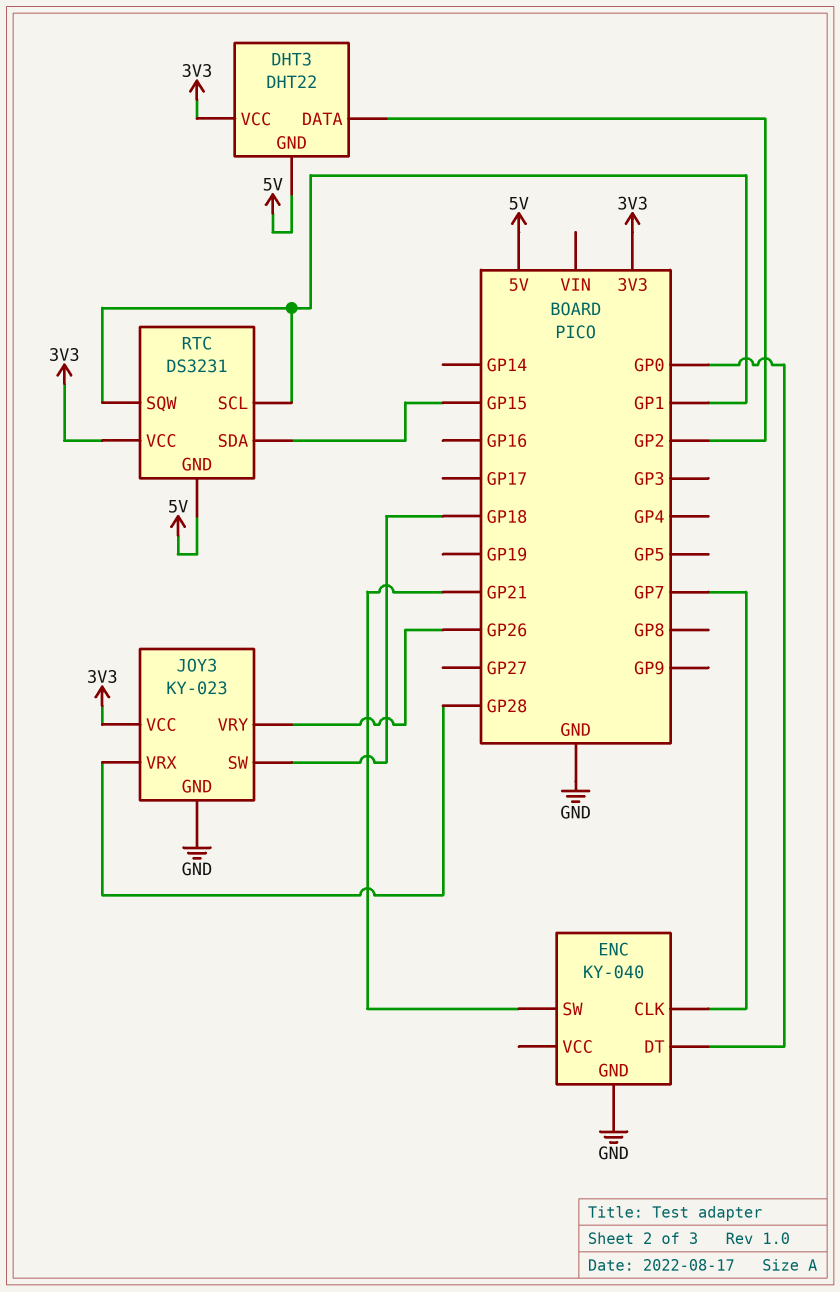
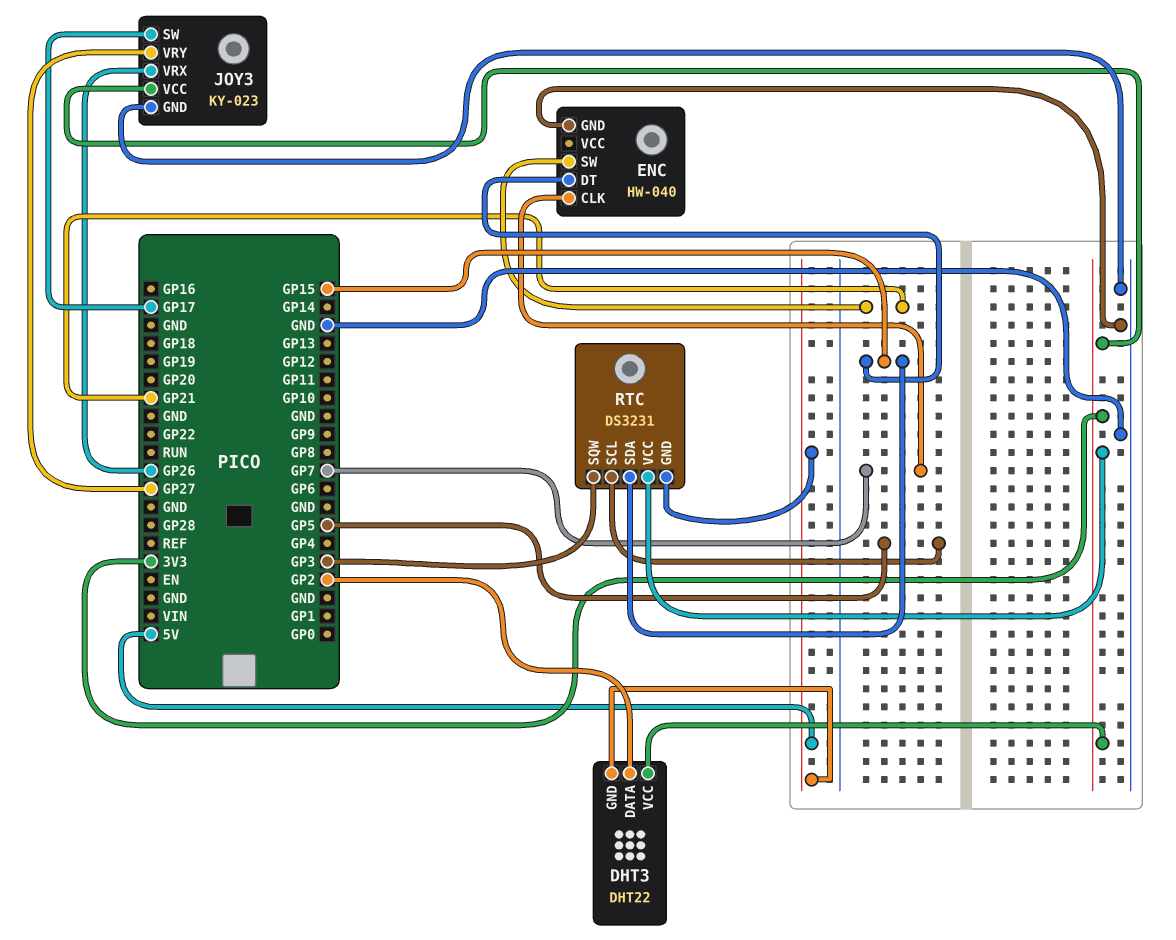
ENC: KY-040 -> HW-040
ENC pin DT: GP0 -> GP15
JOY3 pin SW: GP18 -> GP17
JOY3 pin VRX: GP28 -> GP26
JOY3 pin VRY: GP26 -> GP27
RTC pin SCL: GP1 -> GP5
RTC pin SQW: GP1 -> GP3

